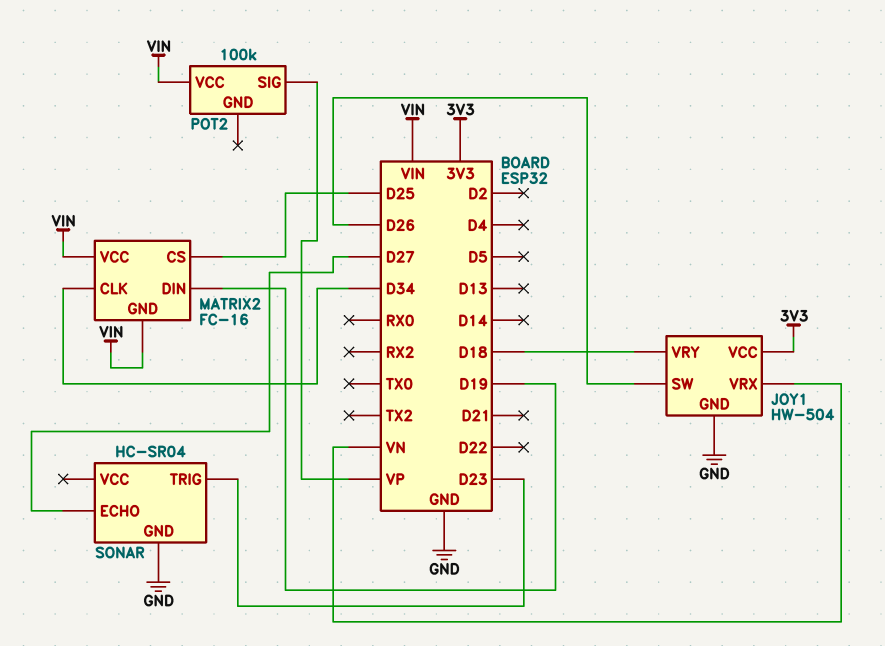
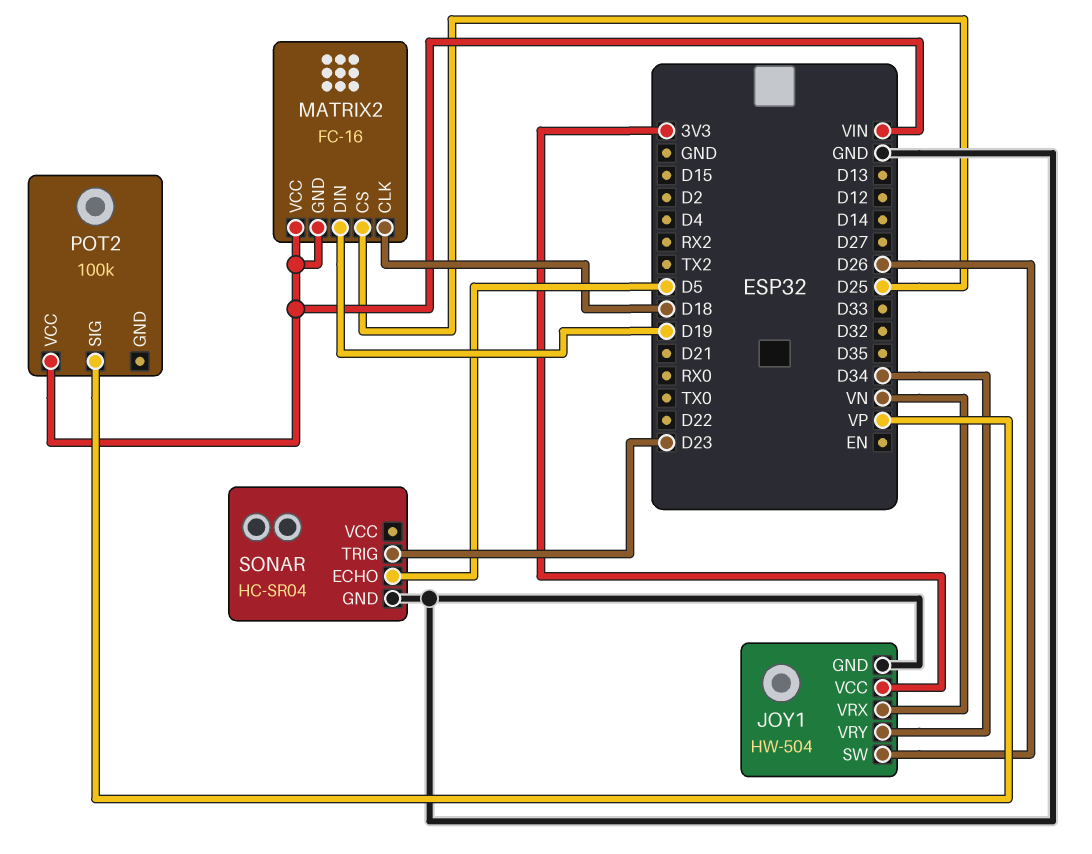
JOY1 pin VRY: D18 -> D34
MATRIX2 pin CLK: D34 -> D18
SONAR pin ECHO: D27 -> D5

